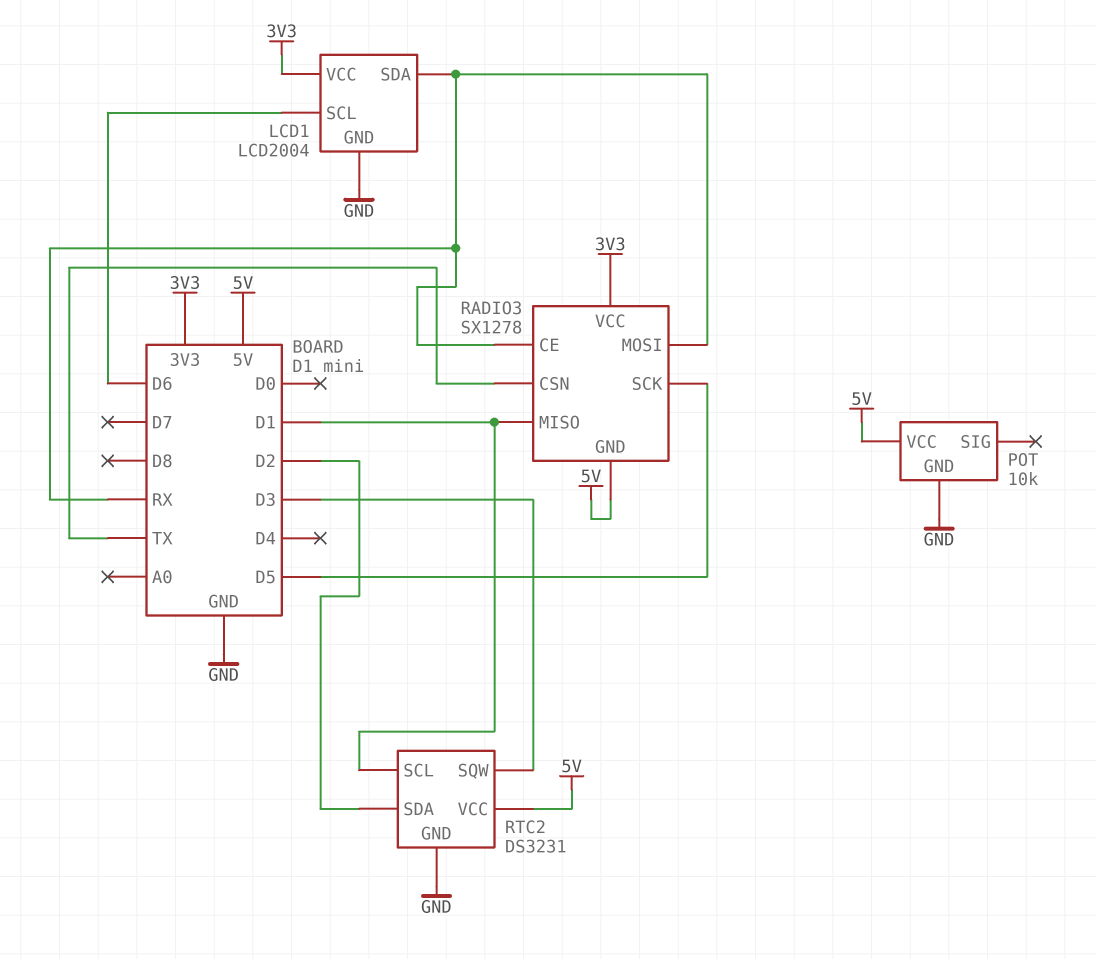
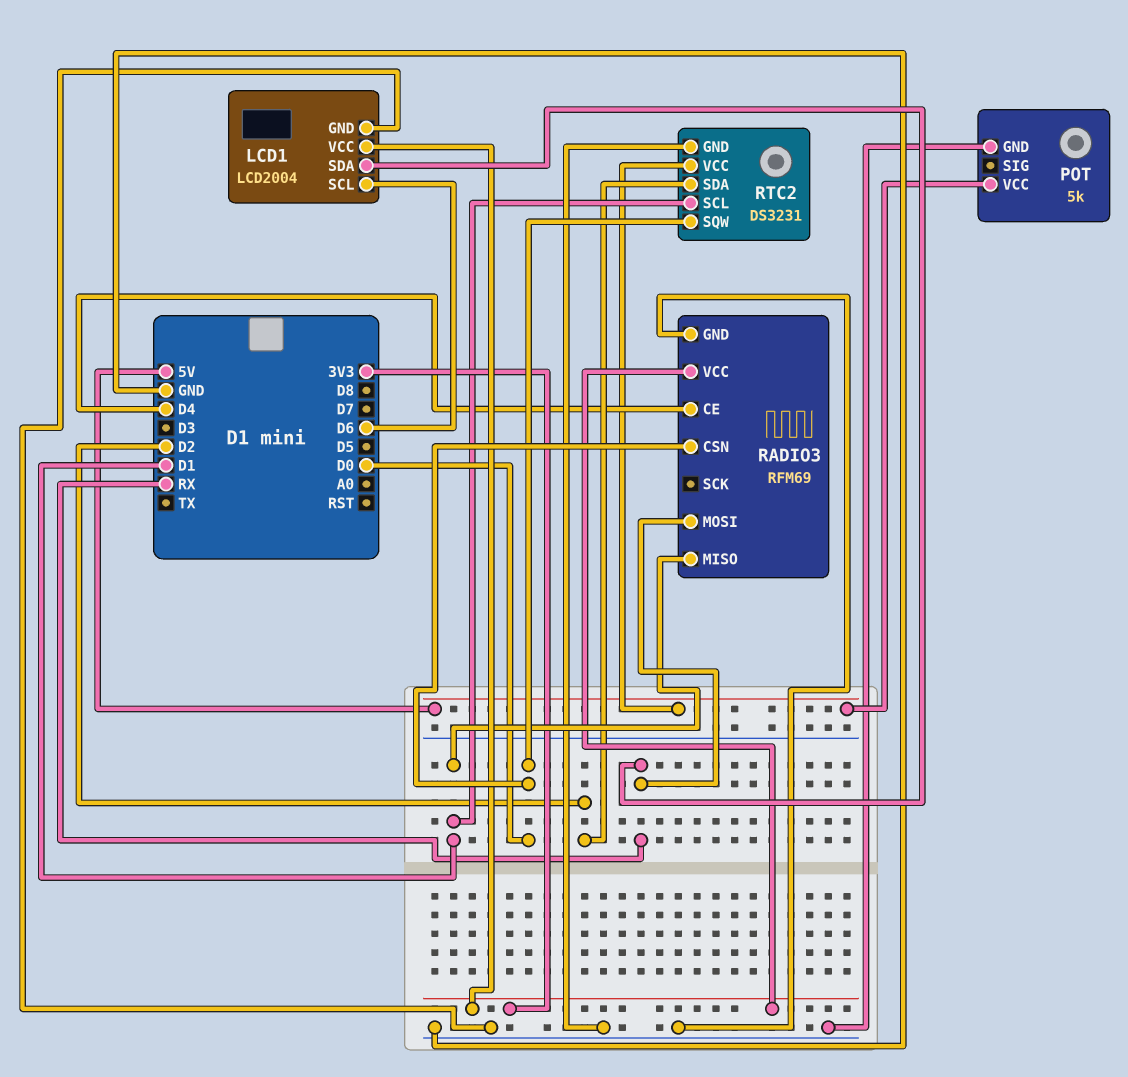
POT: 10k -> 5k
RADIO3: SX1278 -> RFM69
RADIO3 pin CE: RX -> D4
RADIO3 pin CSN: TX -> D0
RADIO3 pin GND: 5V -> GND
RADIO3 pin SCK: D5 -> none
RTC2 pin SQW: D3 -> D0

